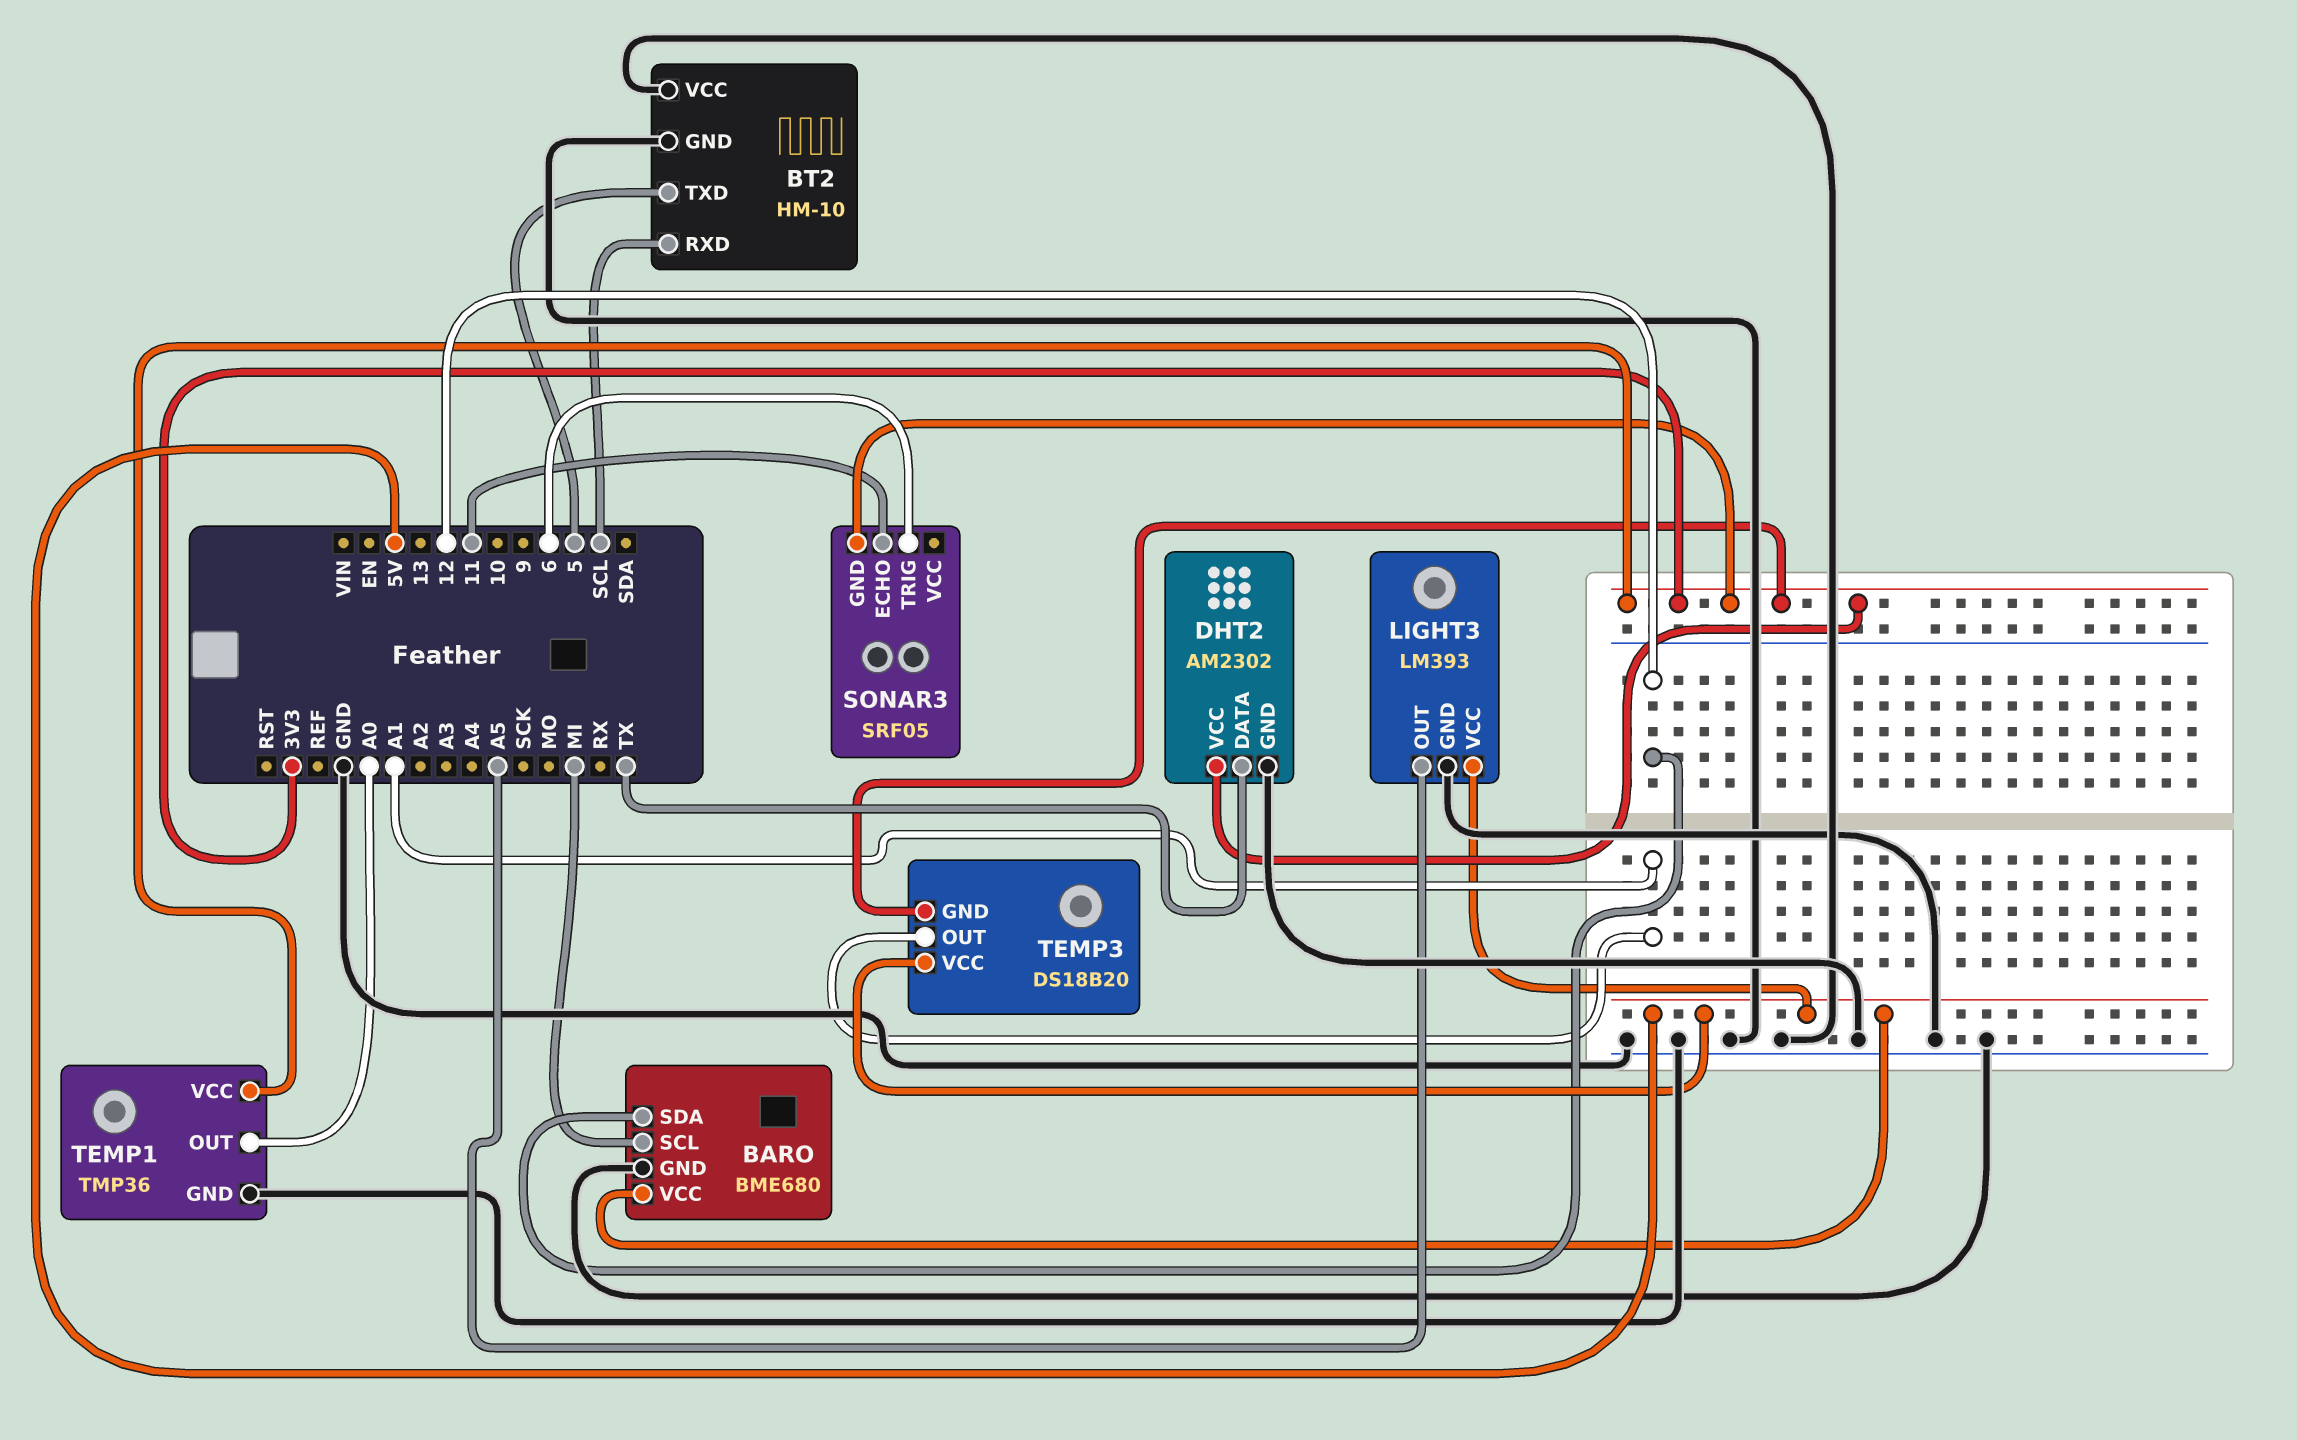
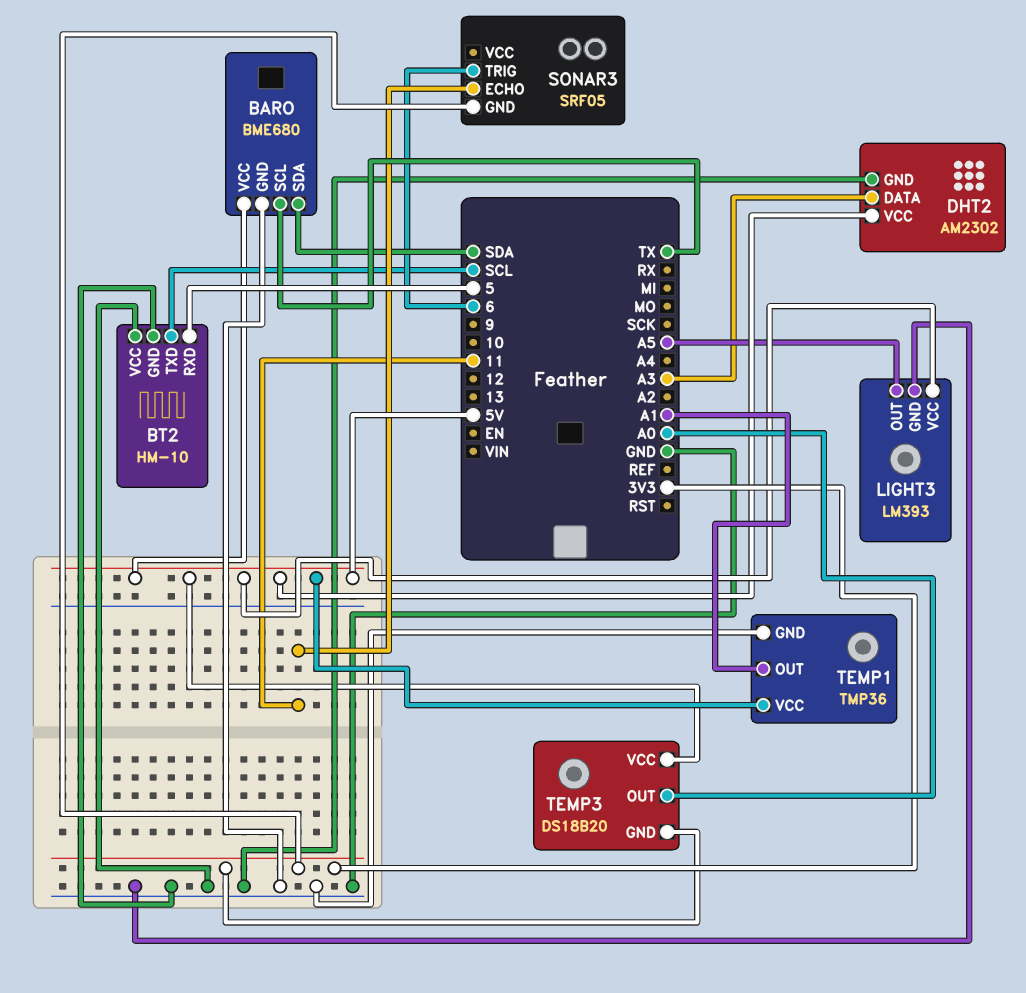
BARO pin SCL: MI -> TX
BARO pin SDA: 12 -> SDA
BT2 pin RXD: SCL -> 5
BT2 pin TXD: 5 -> SCL
DHT2 pin DATA: TX -> A3
DHT2 pin VCC: 3V3 -> 5V
TEMP1 pin OUT: A0 -> A1
TEMP1 pin VCC: 3V3 -> 5V
TEMP3 pin OUT: A1 -> A0

